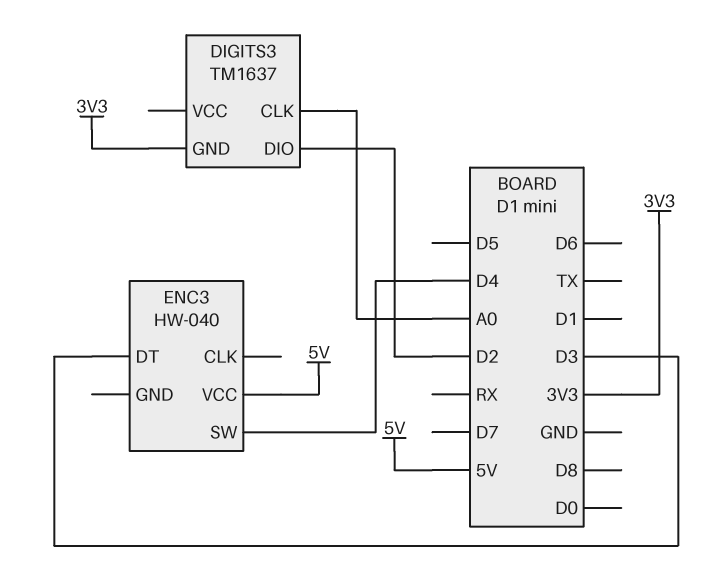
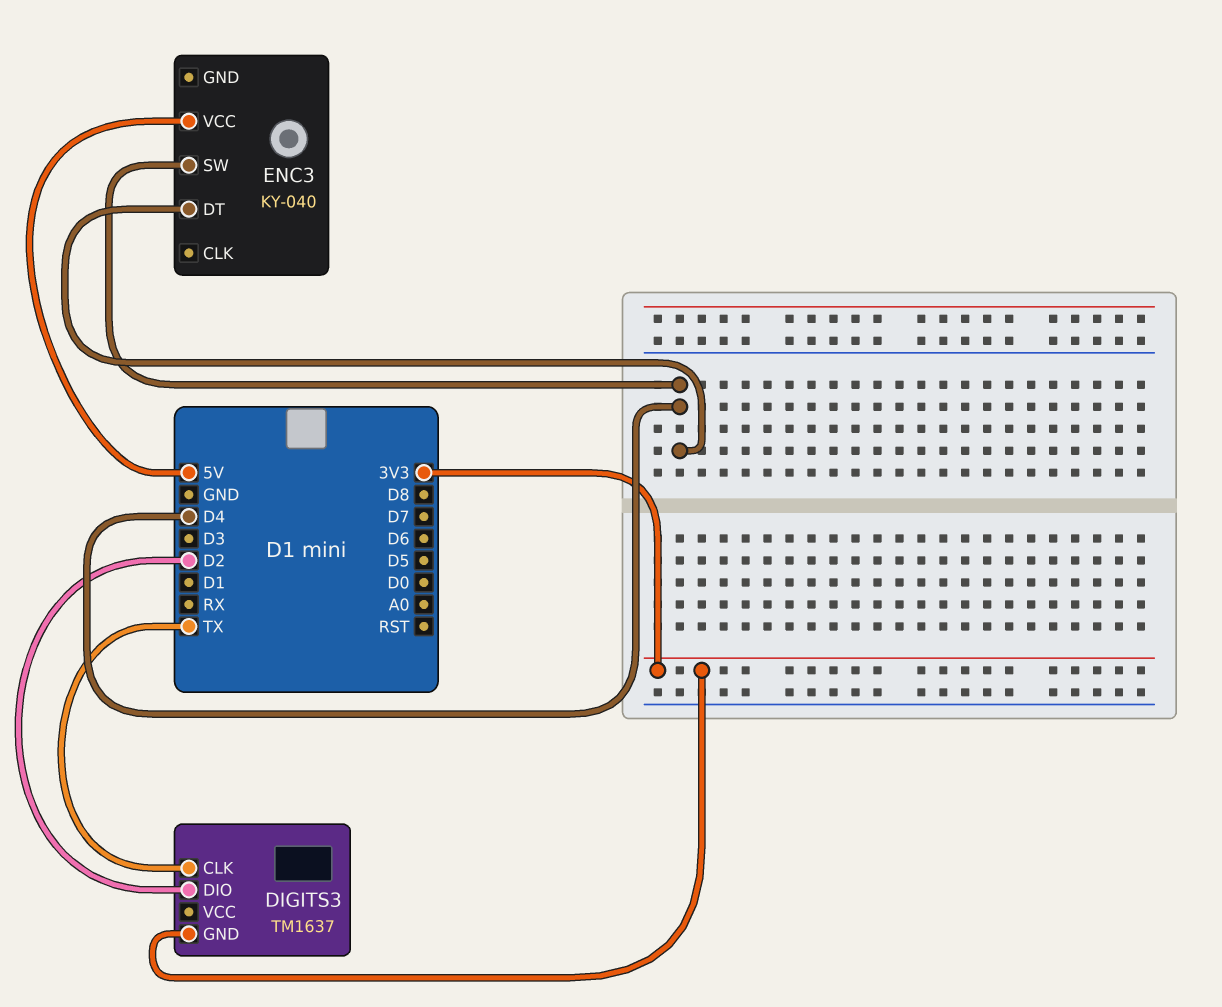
DIGITS3 pin CLK: A0 -> TX
ENC3: HW-040 -> KY-040
ENC3 pin DT: D3 -> D4

